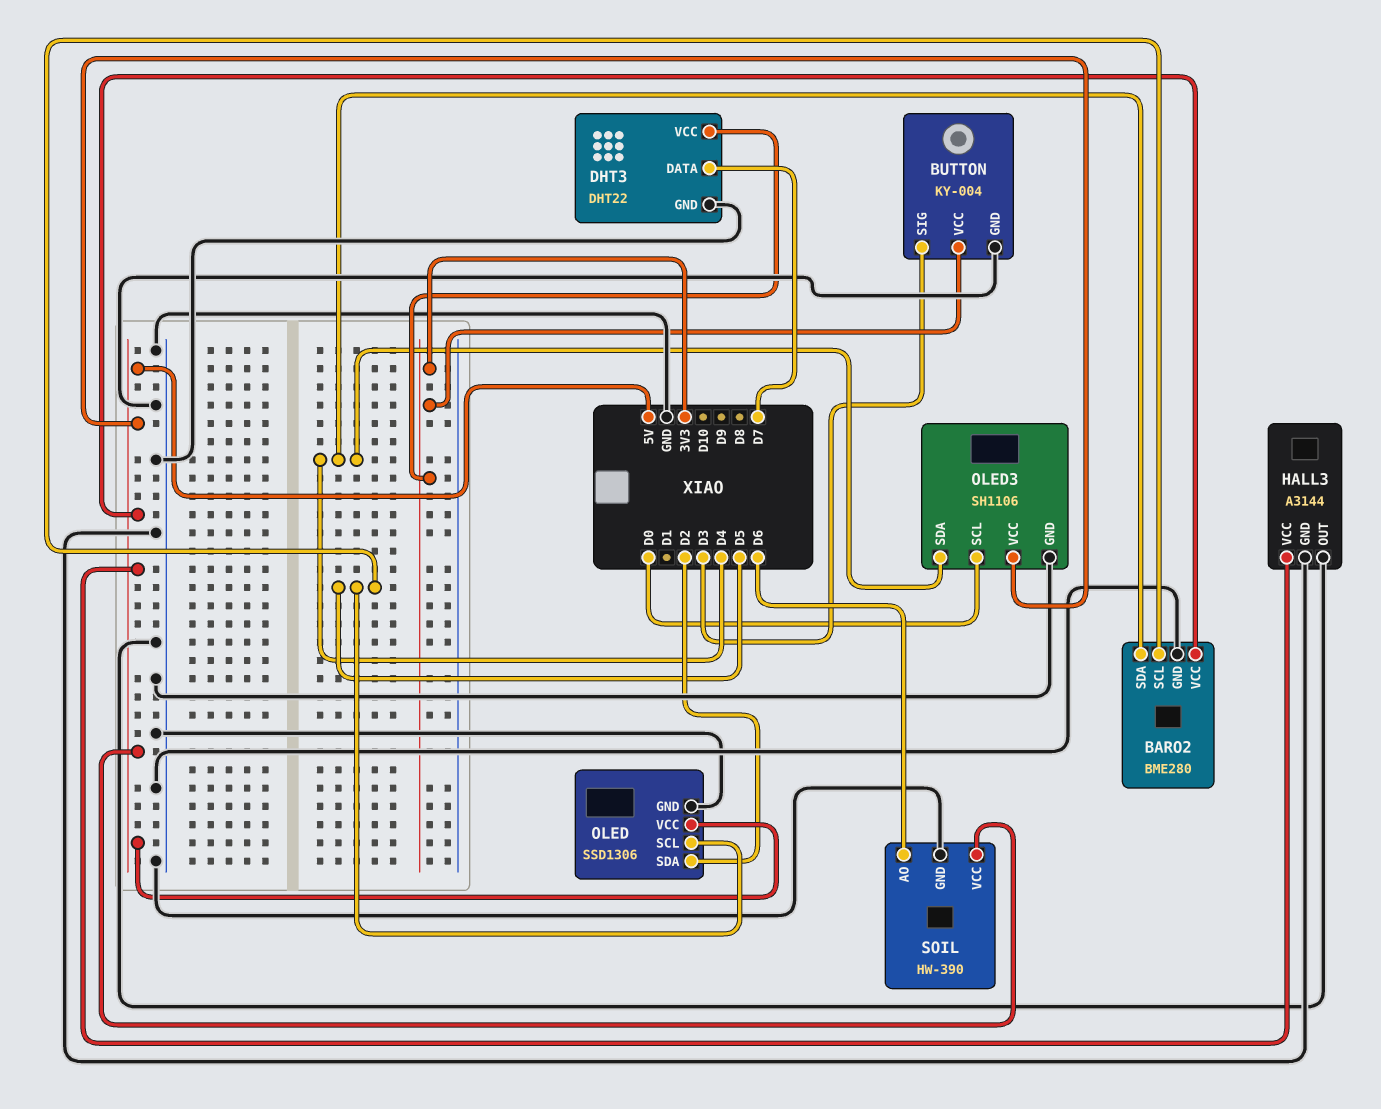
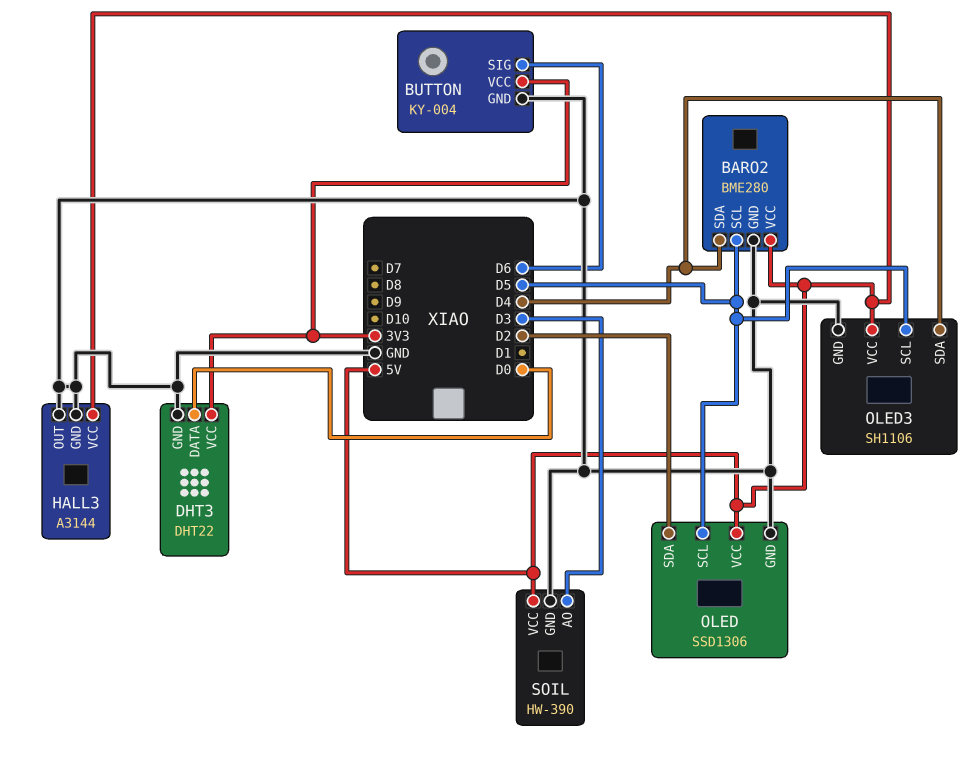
BUTTON pin SIG: D3 -> D6
DHT3 pin DATA: D7 -> D0
OLED3 pin SCL: D0 -> D5
SOIL pin AO: D6 -> D3

